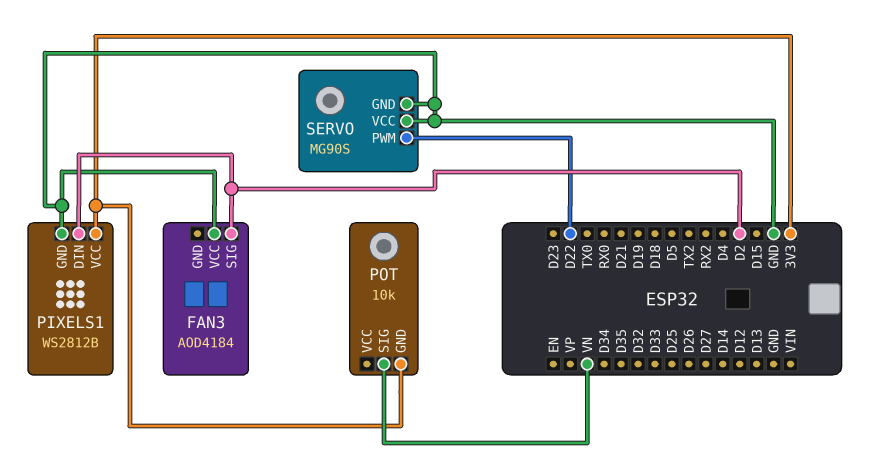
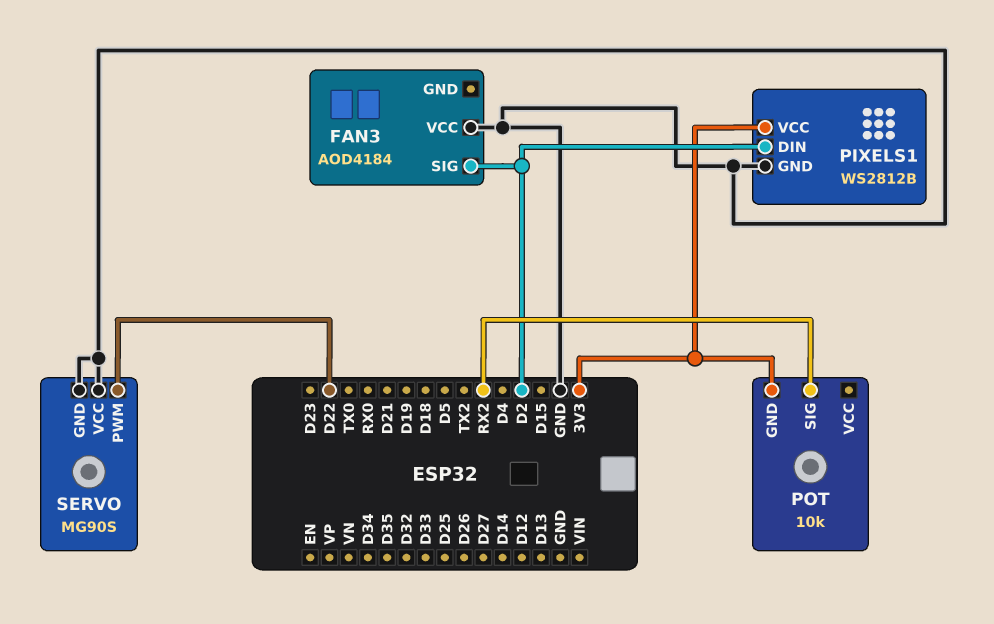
POT pin SIG: VN -> RX2

